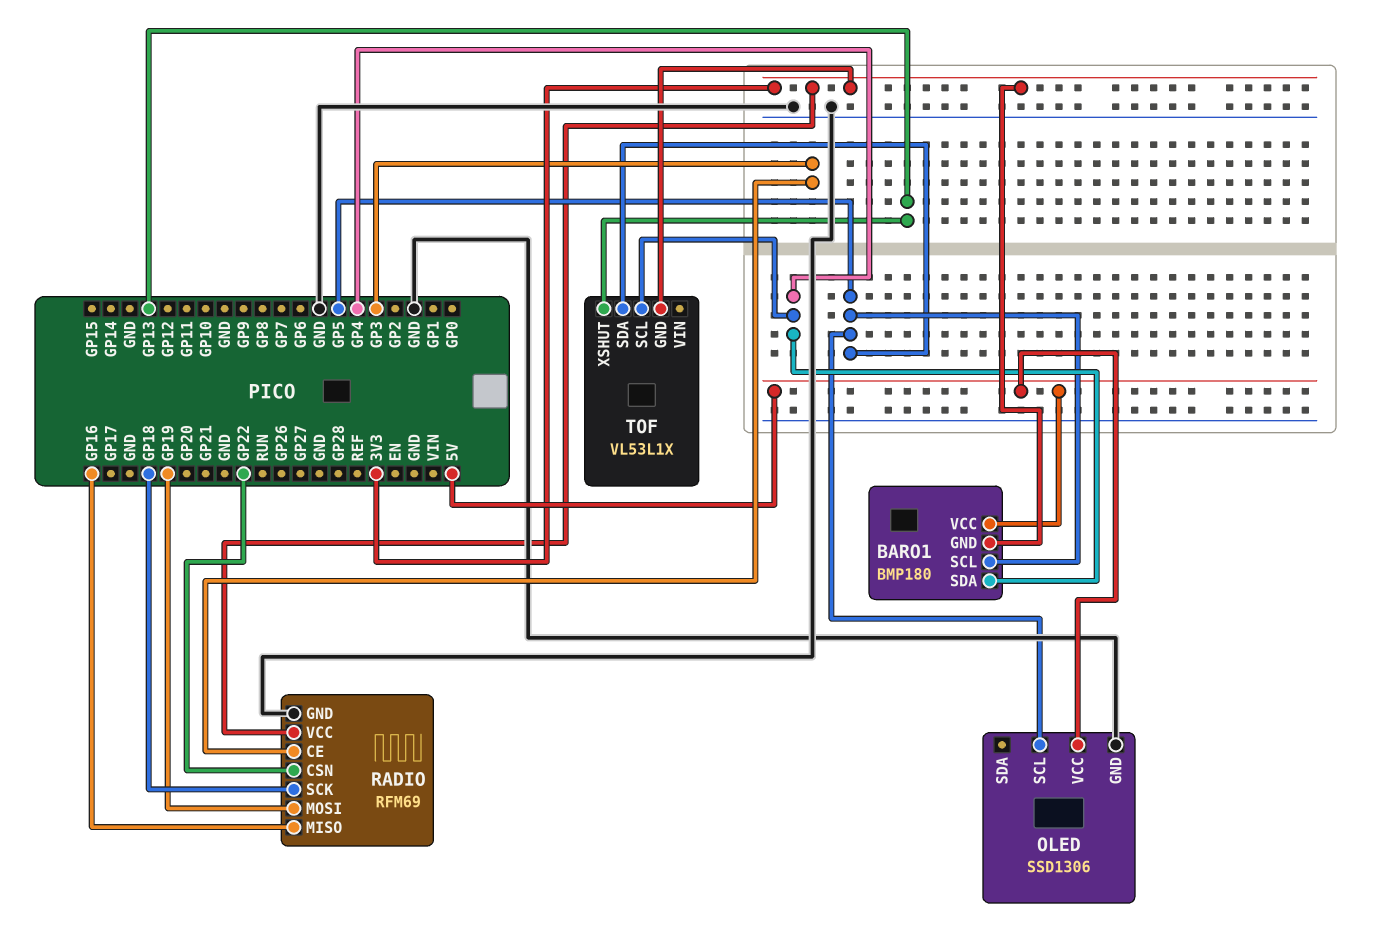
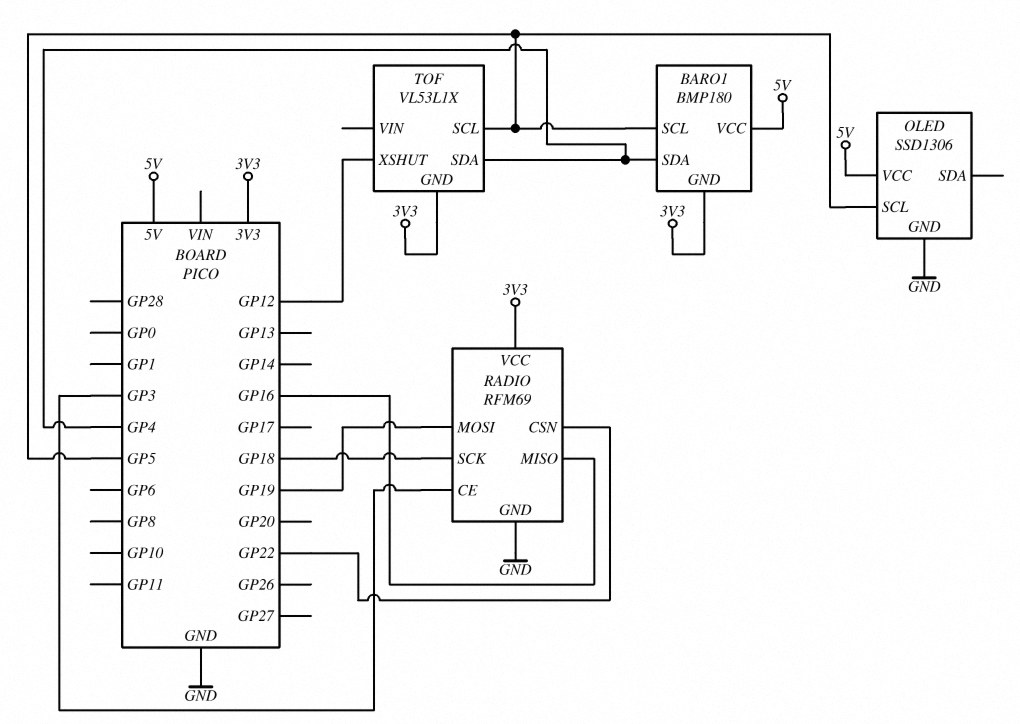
TOF pin SCL: GP4 -> GP5
TOF pin SDA: GP5 -> GP4
TOF pin XSHUT: GP13 -> GP12

